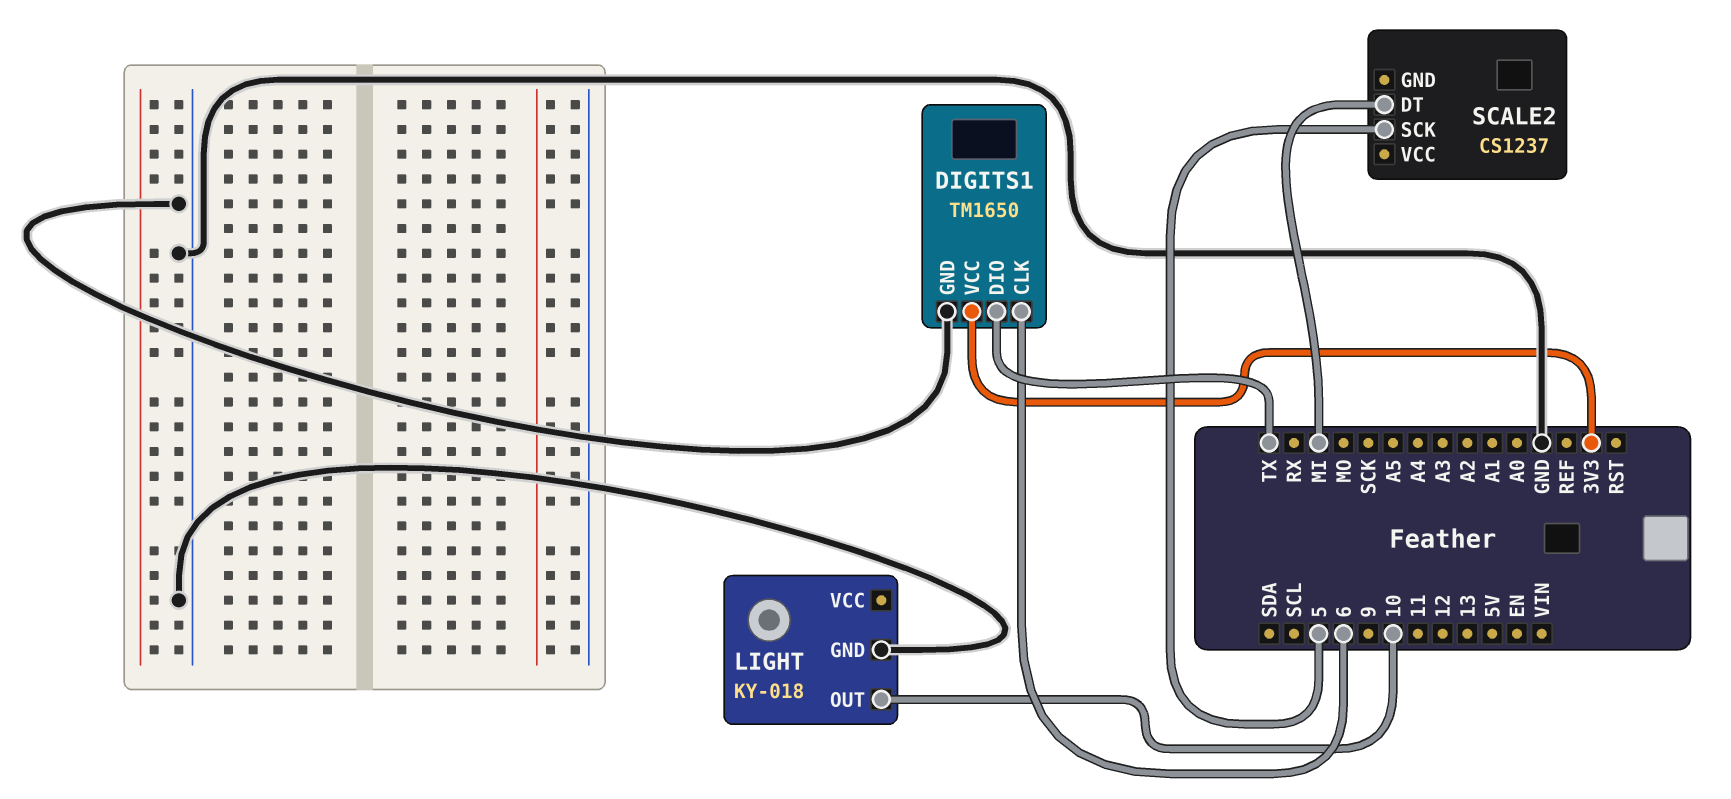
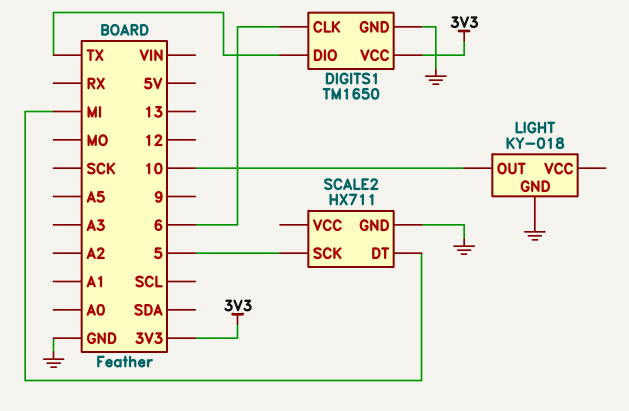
SCALE2: CS1237 -> HX711
SCALE2 pin GND: none -> GND

